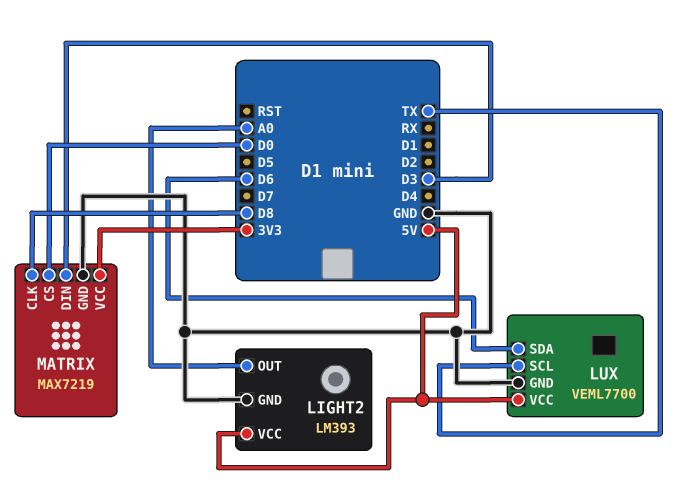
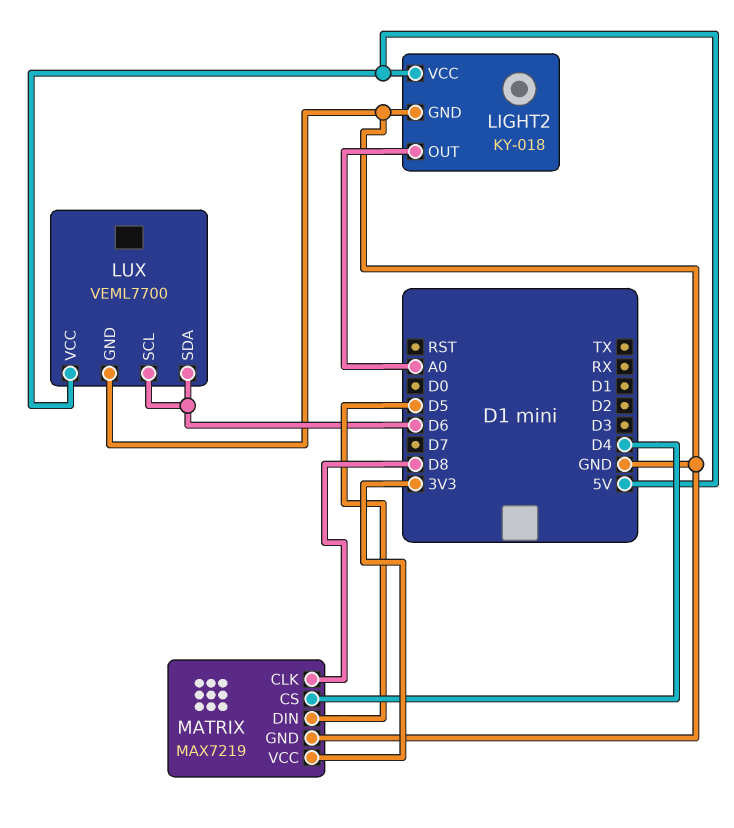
LIGHT2: LM393 -> KY-018
LUX pin SCL: TX -> D6
MATRIX pin CS: D0 -> D4
MATRIX pin DIN: D3 -> D5

